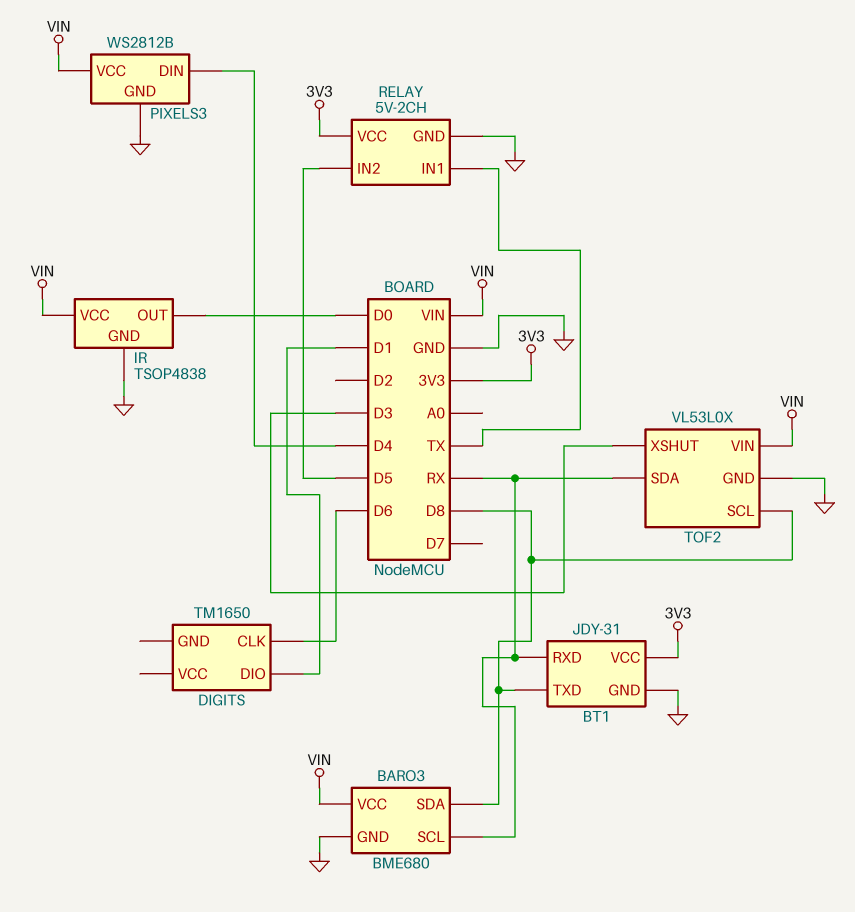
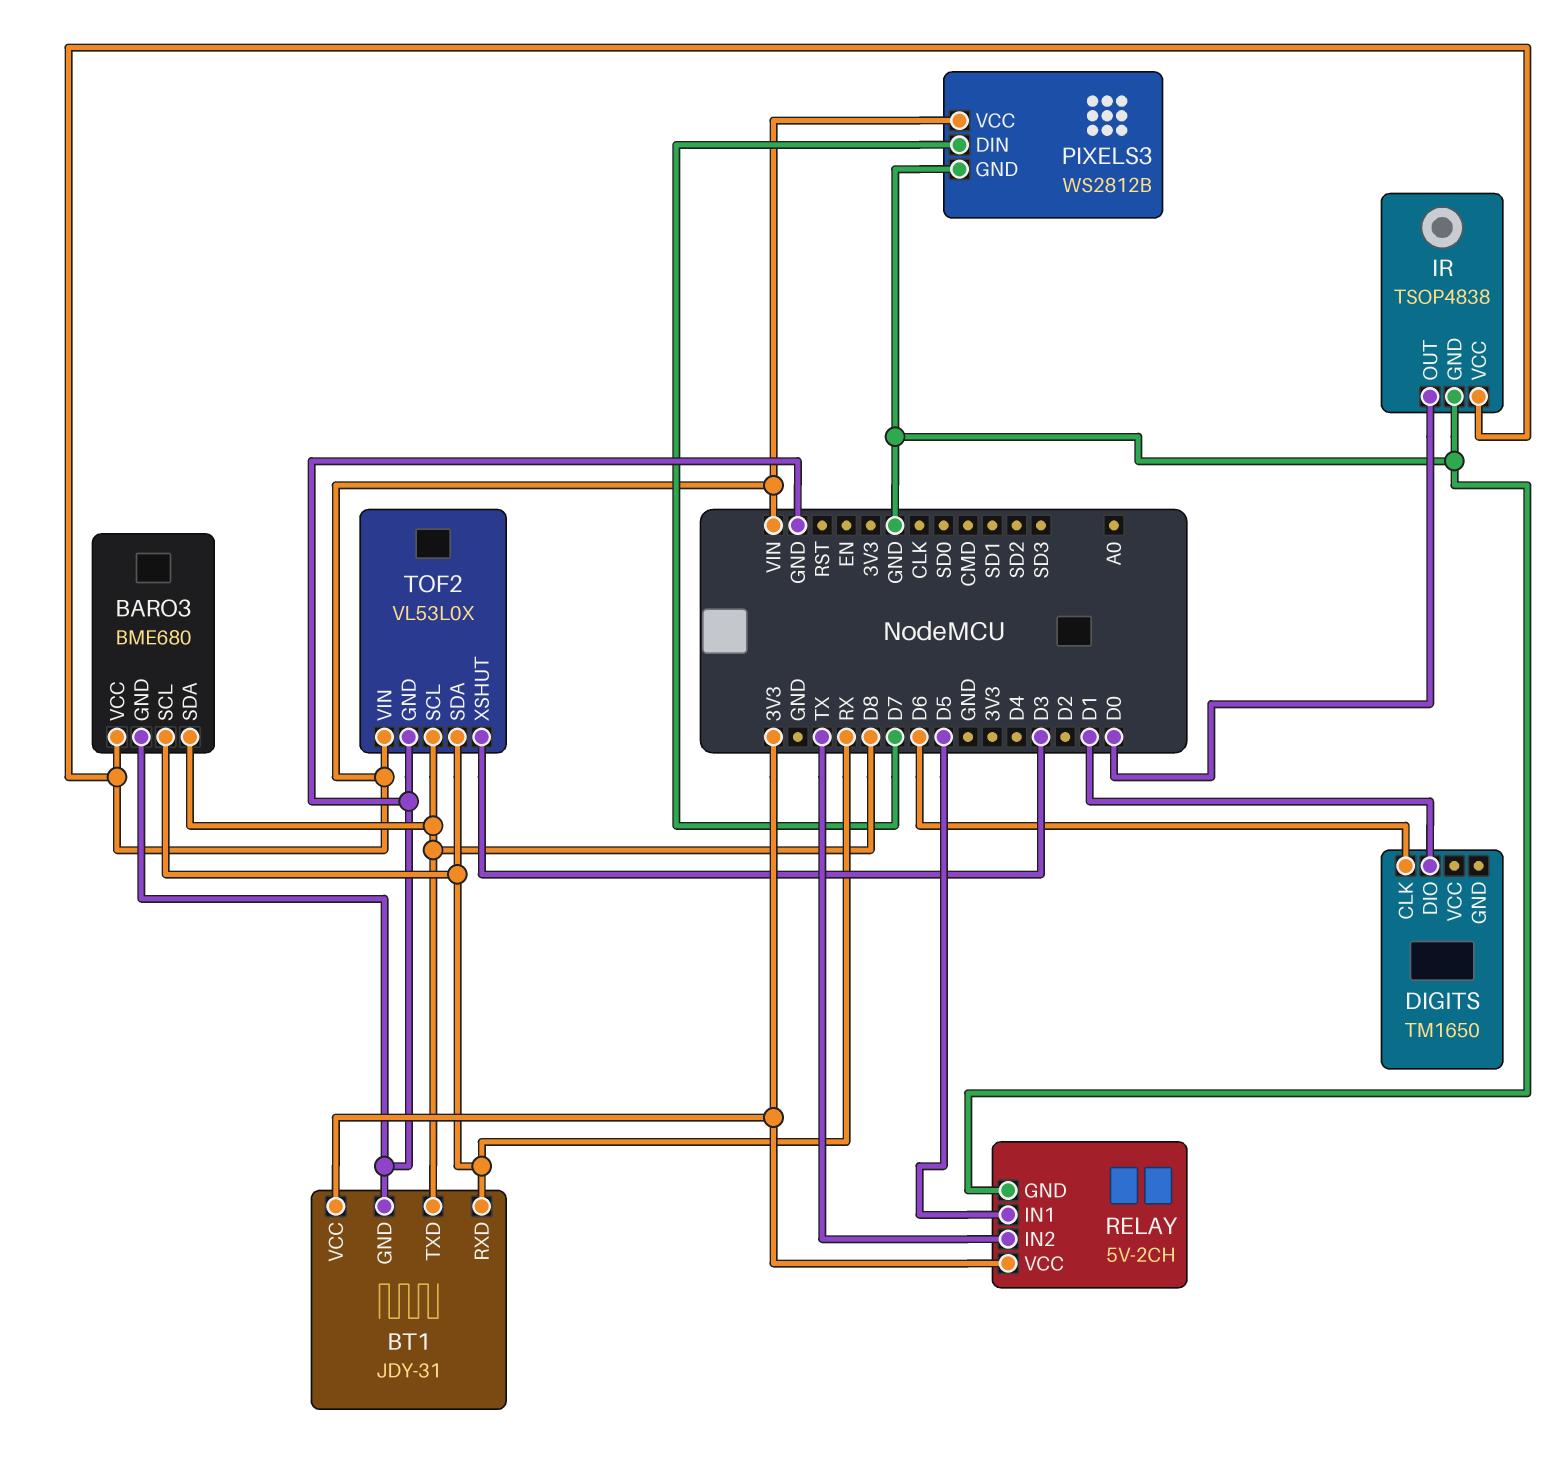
PIXELS3 pin DIN: D4 -> D7
RELAY pin IN1: TX -> D5
RELAY pin IN2: D5 -> TX

